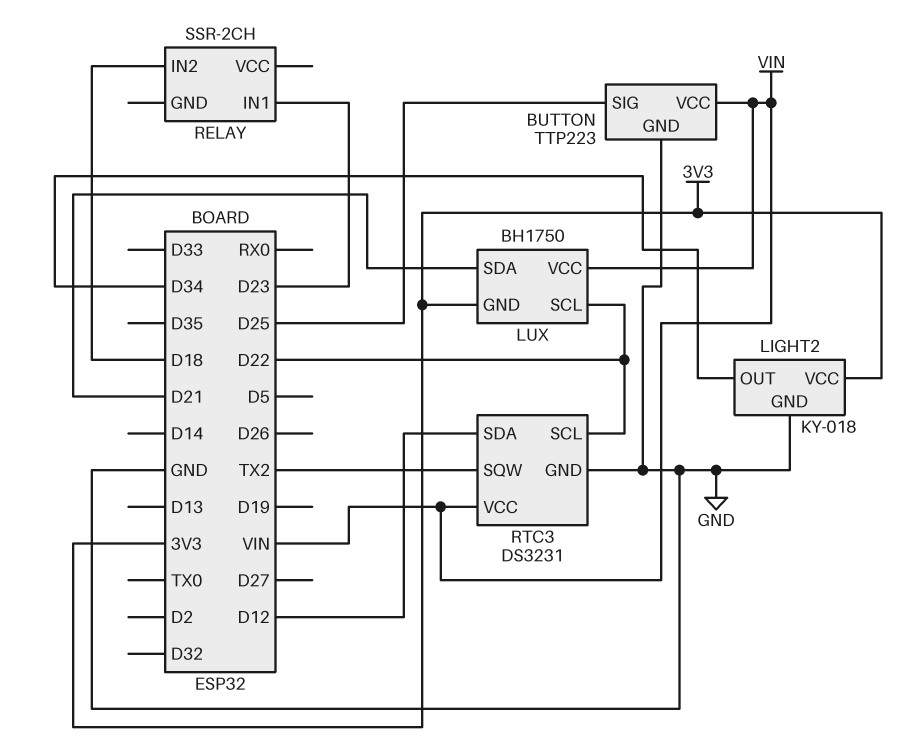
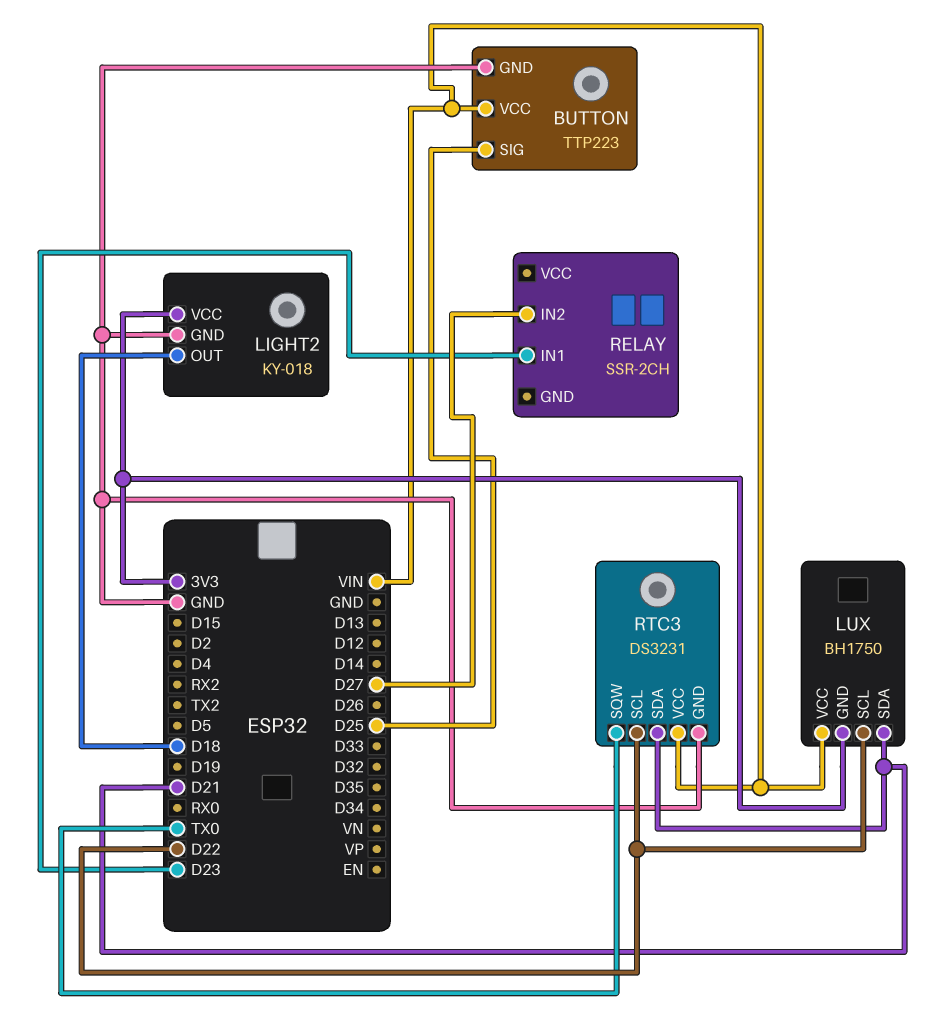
LIGHT2 pin OUT: D34 -> D18
RELAY pin IN2: D18 -> D27
RTC3 pin SDA: D12 -> D21
RTC3 pin SQW: TX2 -> TX0

